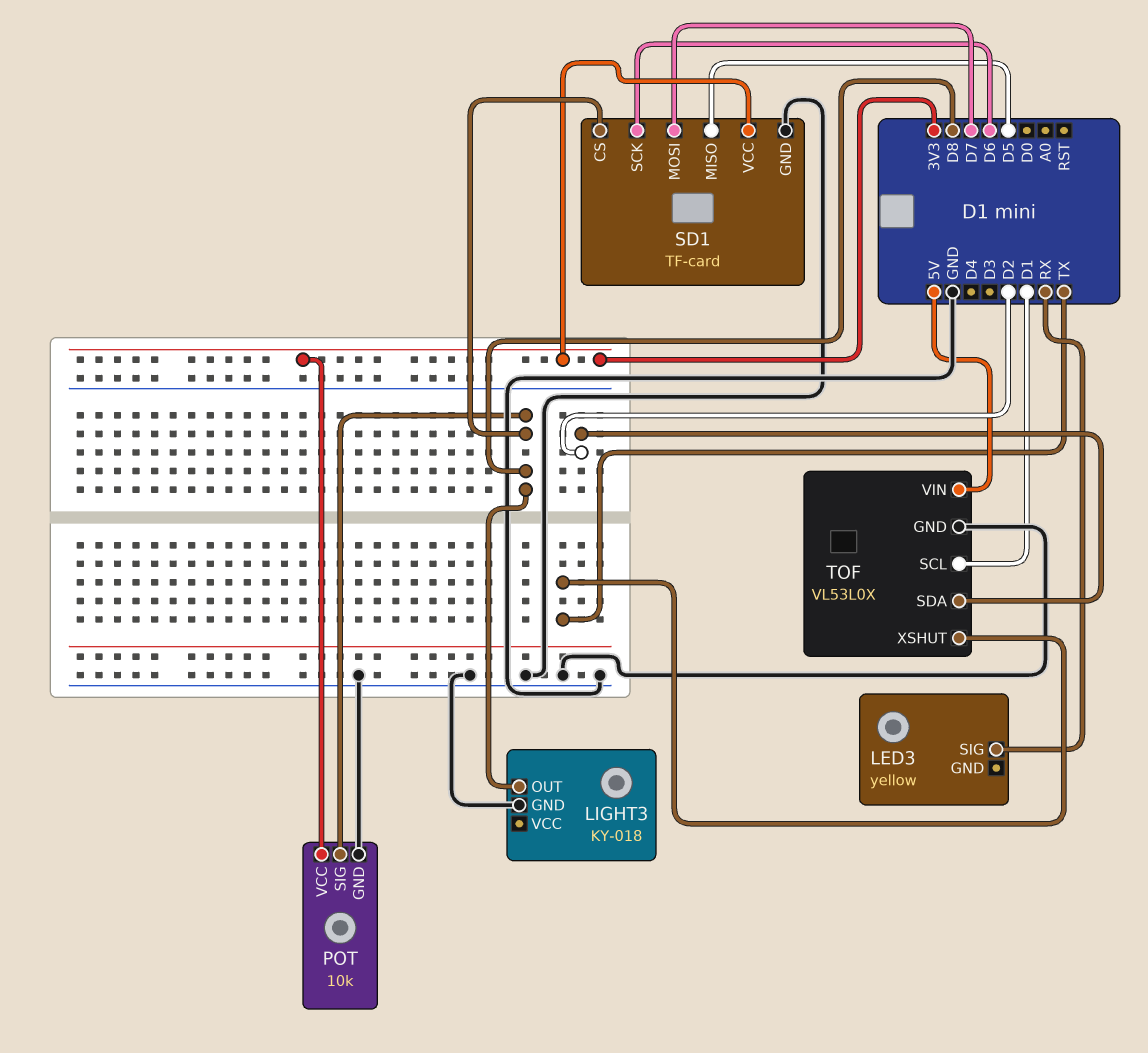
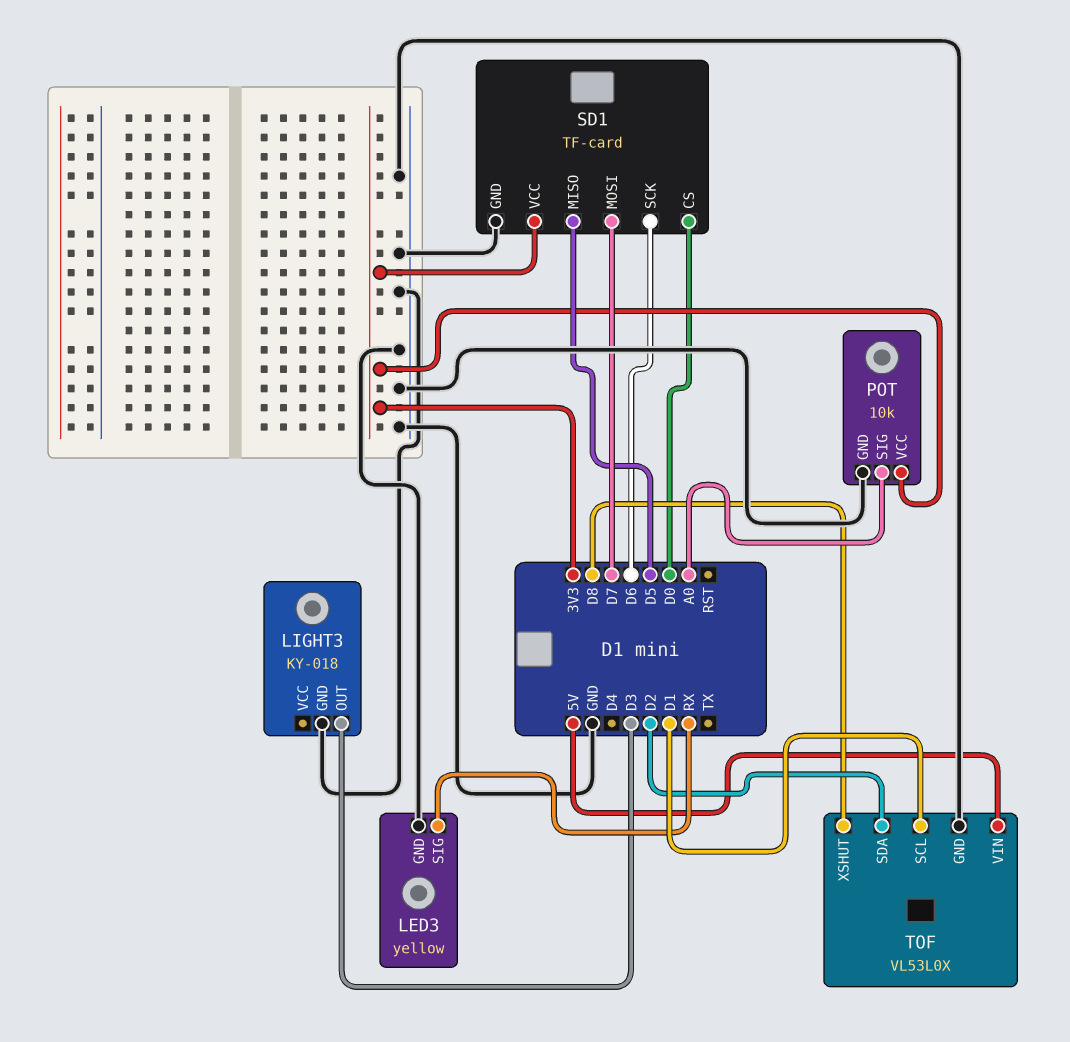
LED3 pin GND: none -> GND
LIGHT3 pin OUT: D8 -> D3
POT pin SIG: D8 -> A0
SD1 pin CS: D8 -> D0
TOF pin XSHUT: TX -> D8

